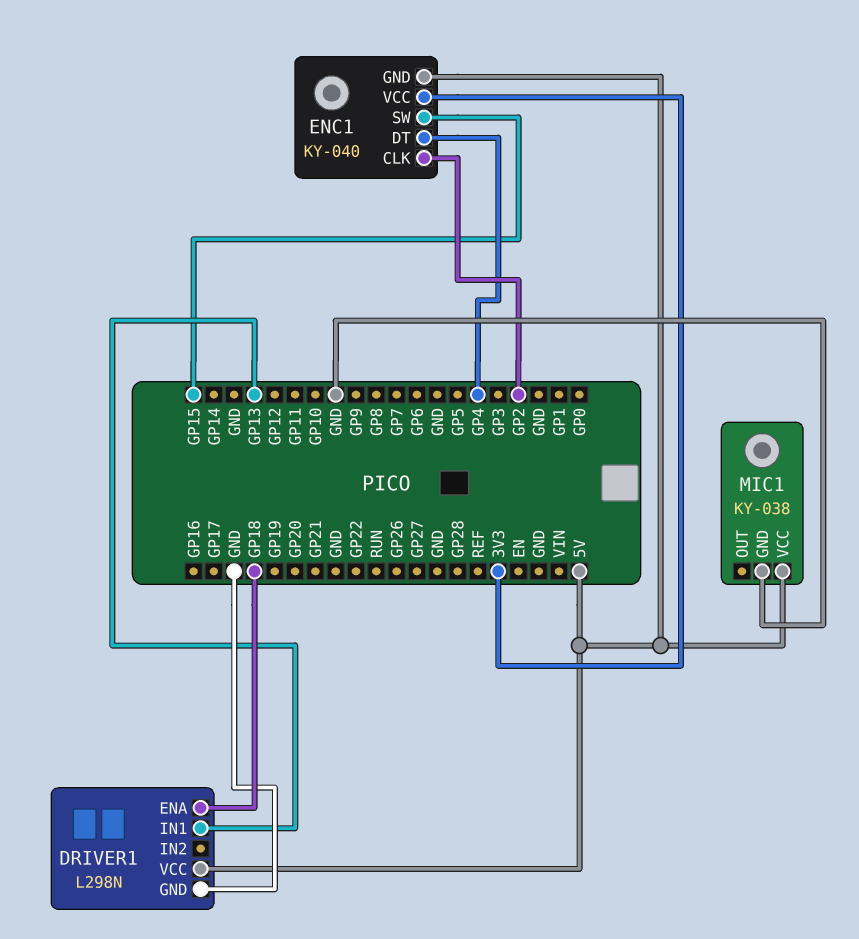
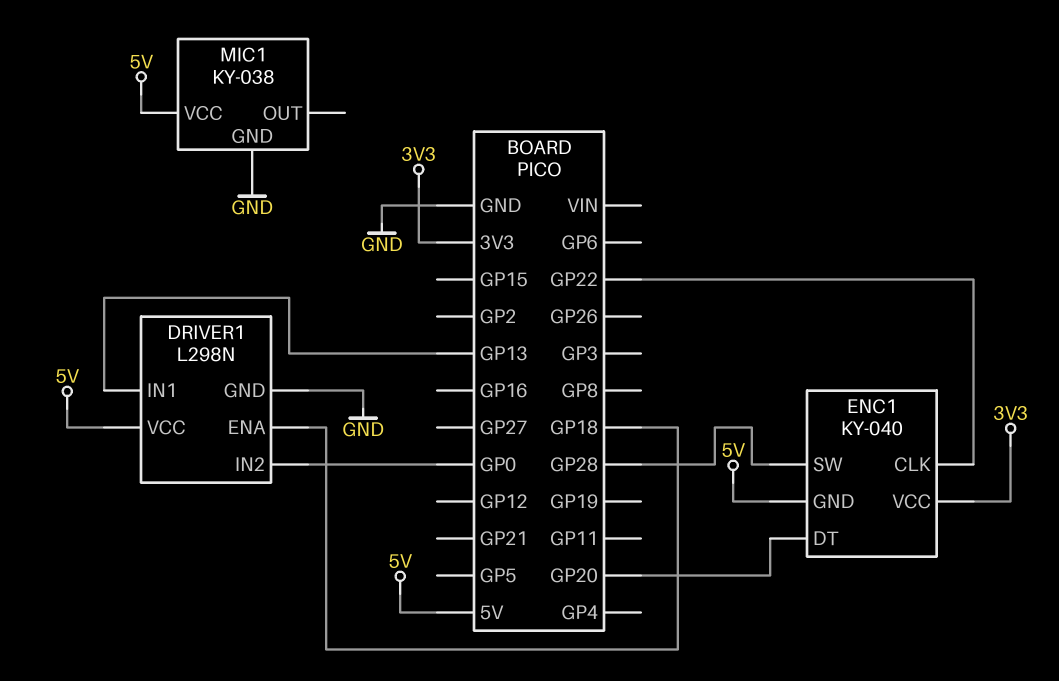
DRIVER1 pin IN2: none -> GP0
ENC1 pin CLK: GP2 -> GP22
ENC1 pin DT: GP4 -> GP20
ENC1 pin SW: GP15 -> GP28

